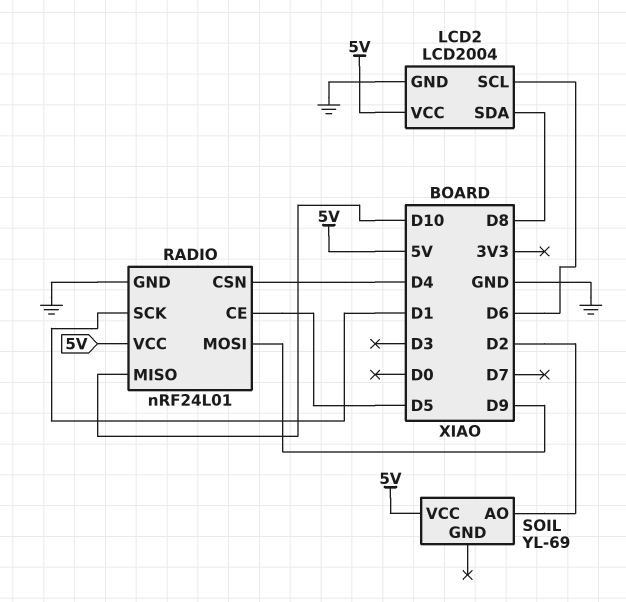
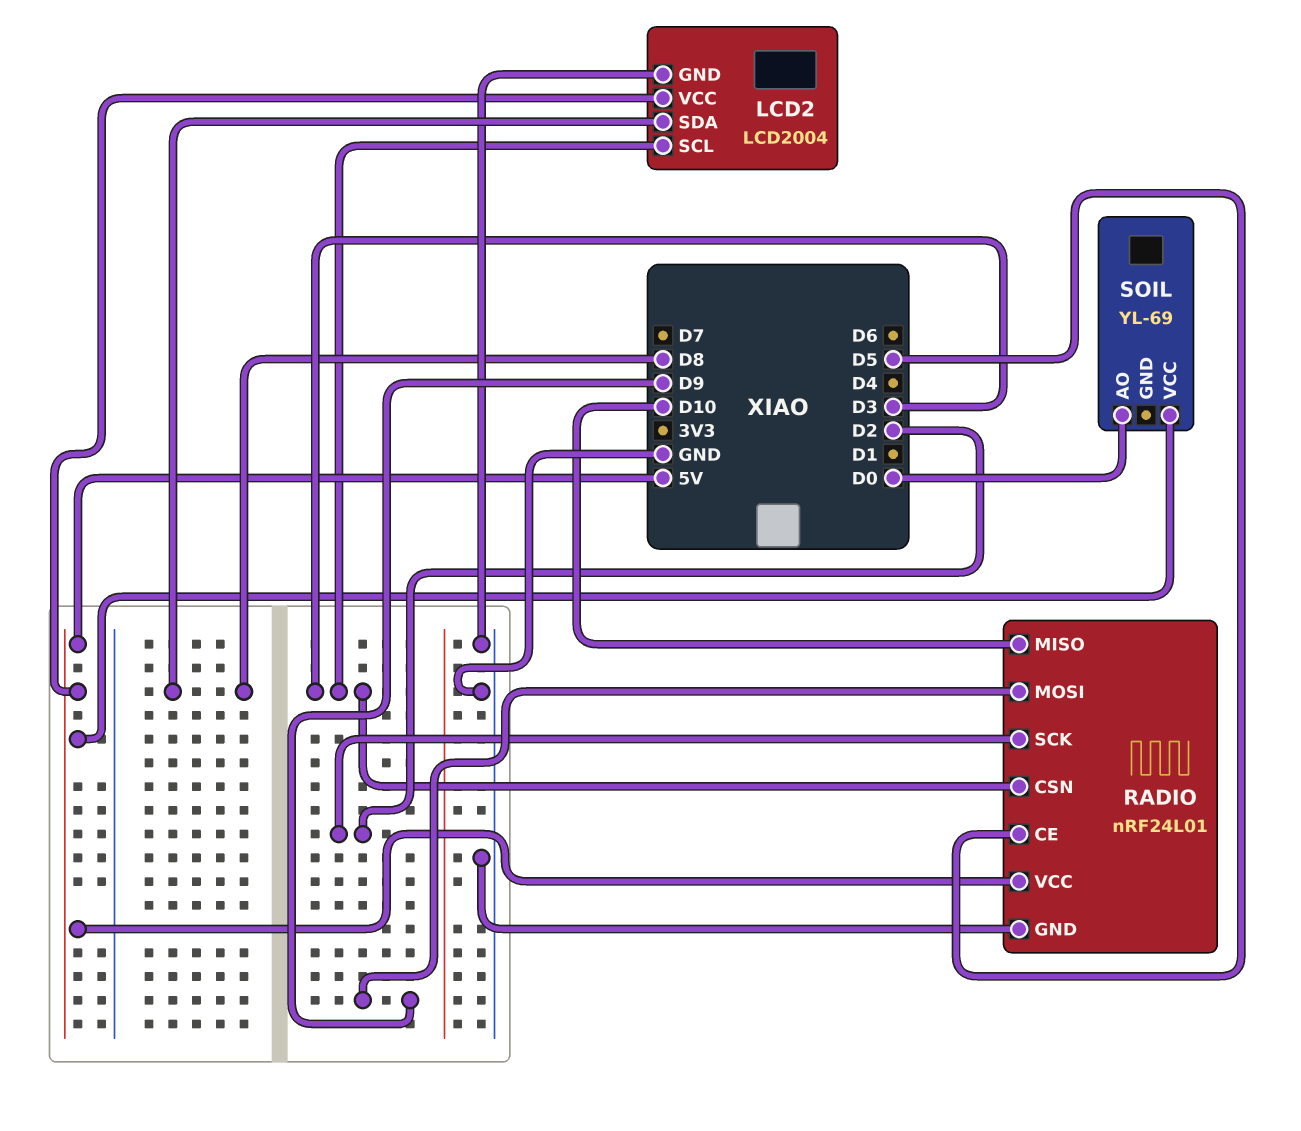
LCD2 pin SCL: D6 -> D3
RADIO pin CSN: D4 -> D3
RADIO pin SCK: D1 -> D2
SOIL pin AO: D2 -> D0

